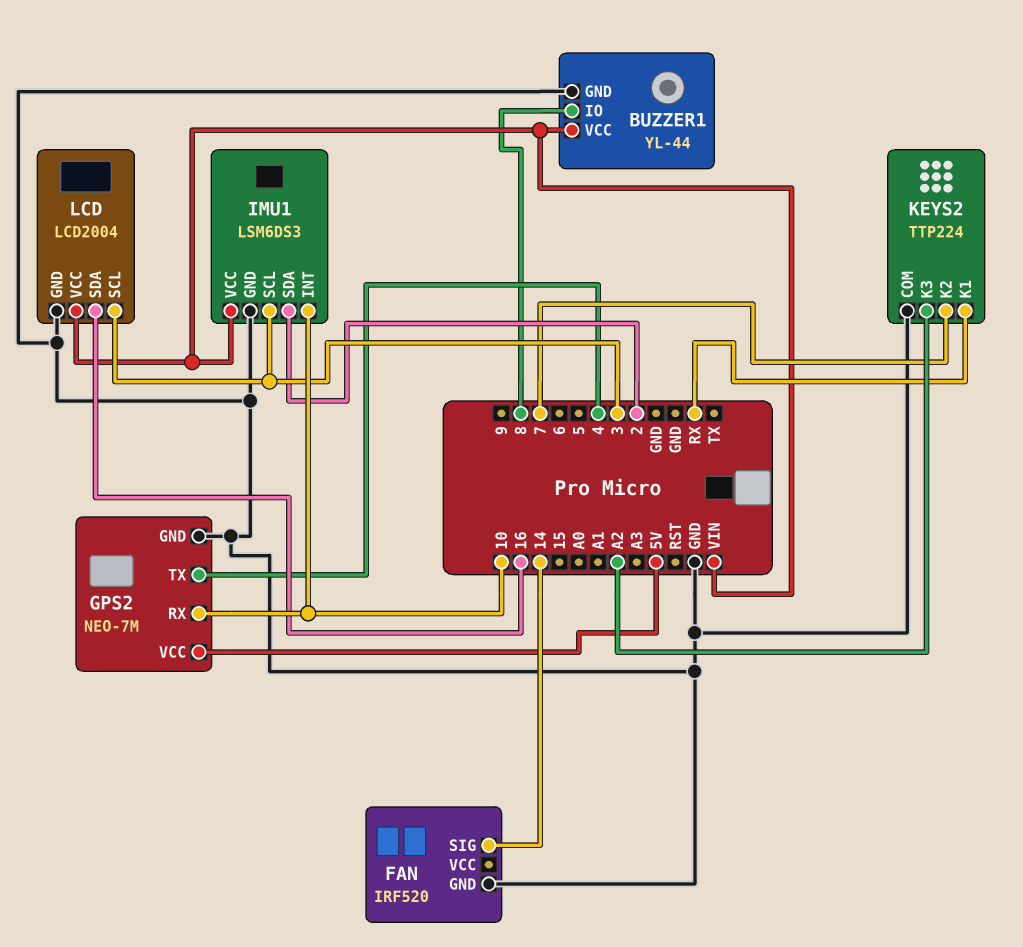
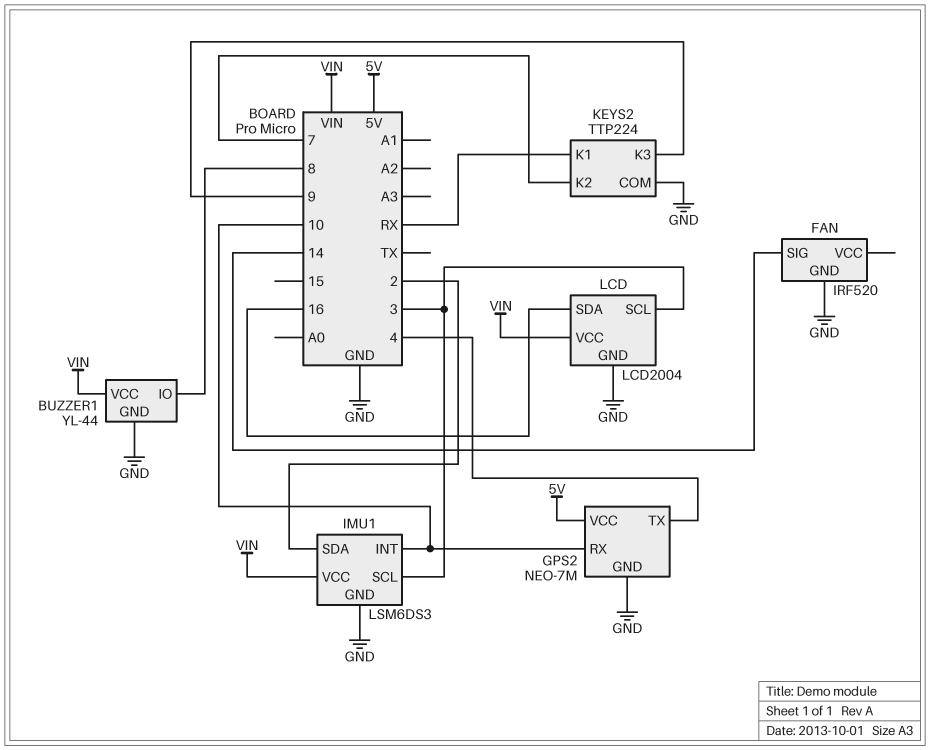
KEYS2 pin K3: A2 -> 9

